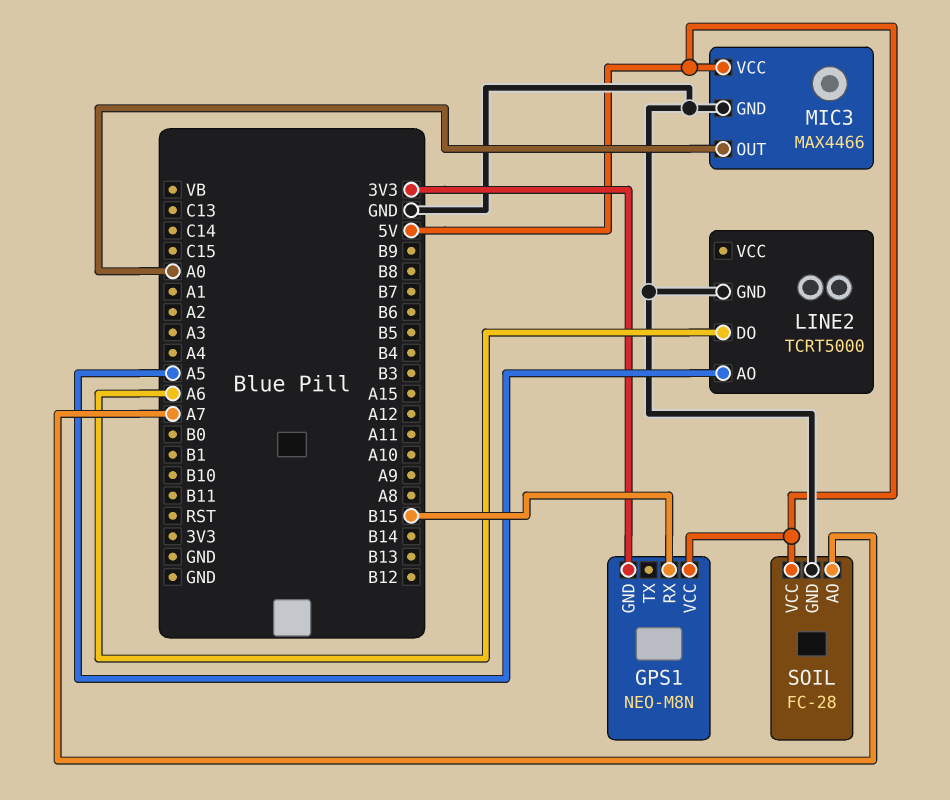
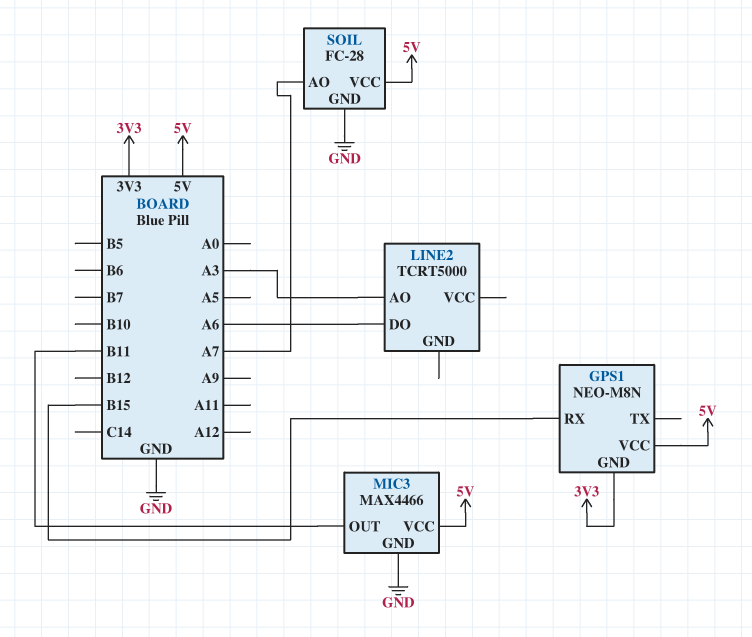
LINE2 pin AO: A5 -> A3
LINE2 pin GND: GND -> none
MIC3 pin OUT: A0 -> B11

